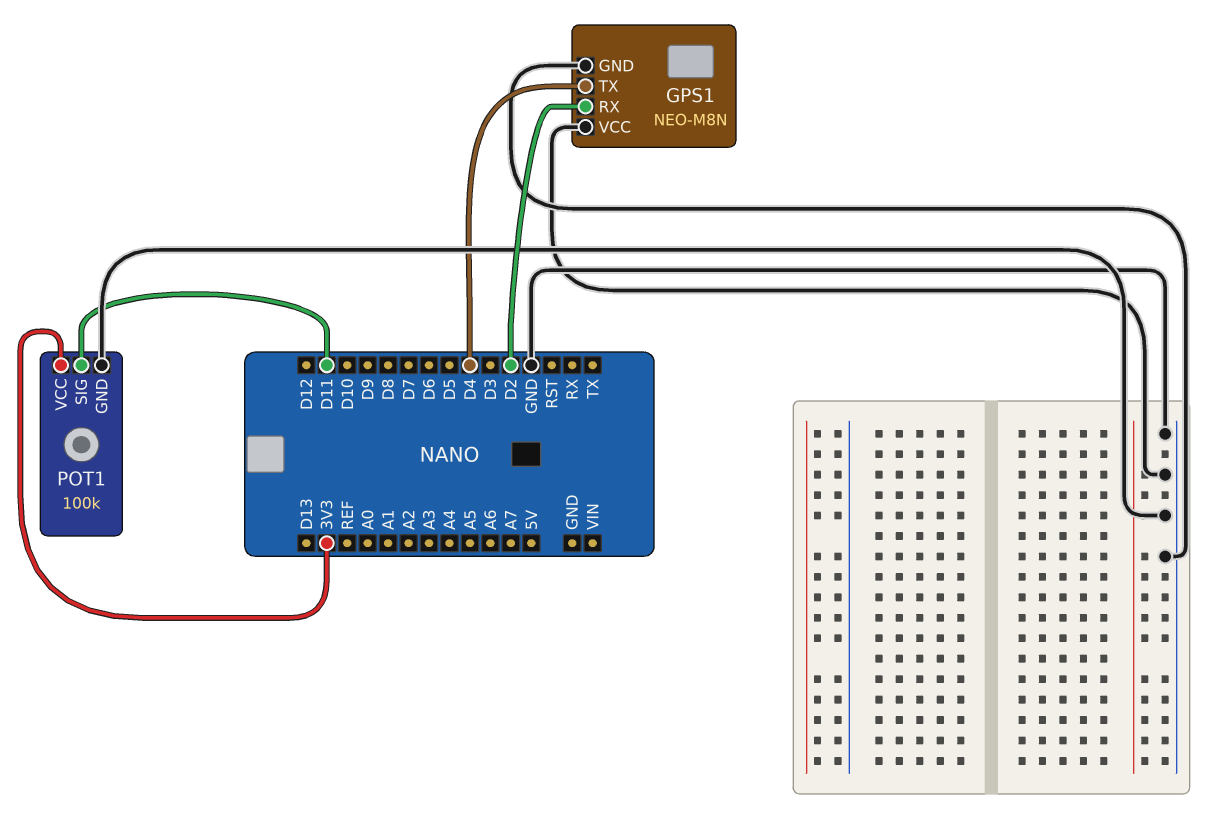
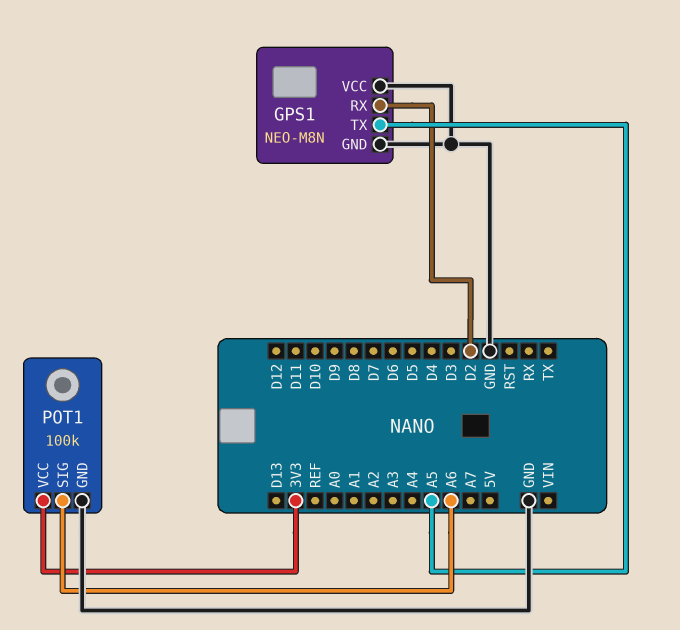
GPS1 pin TX: D4 -> A5
POT1 pin SIG: D11 -> A6

